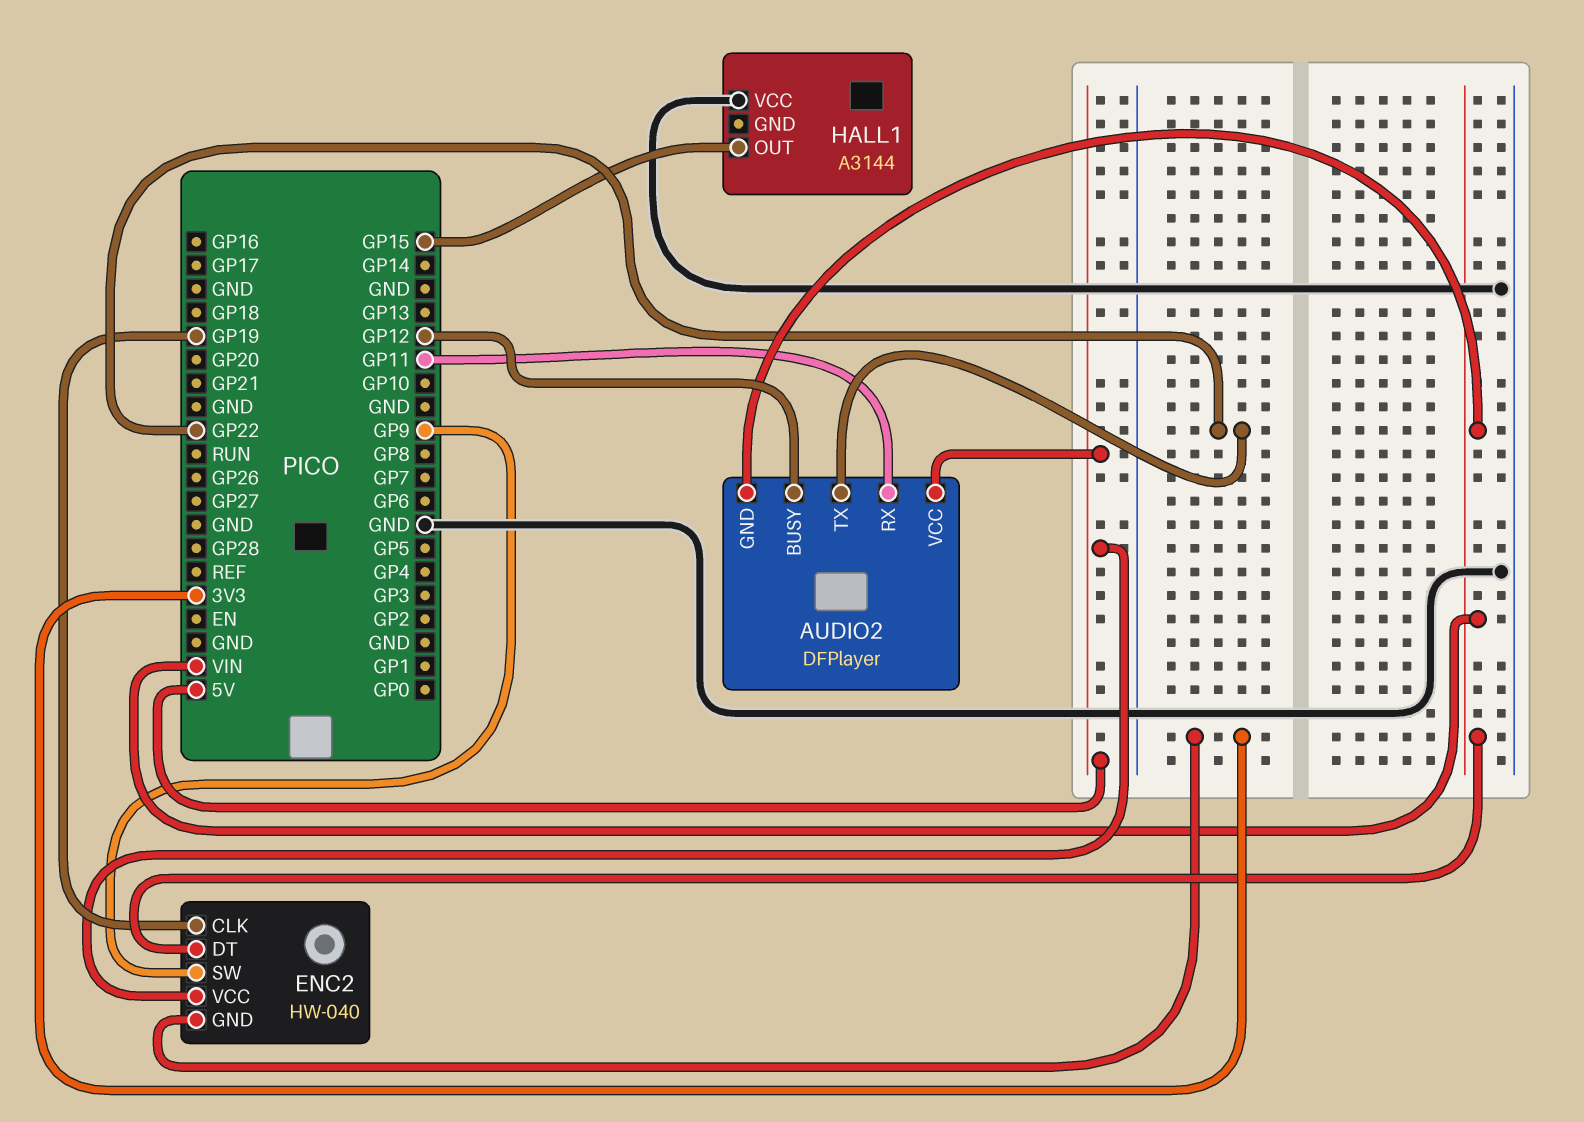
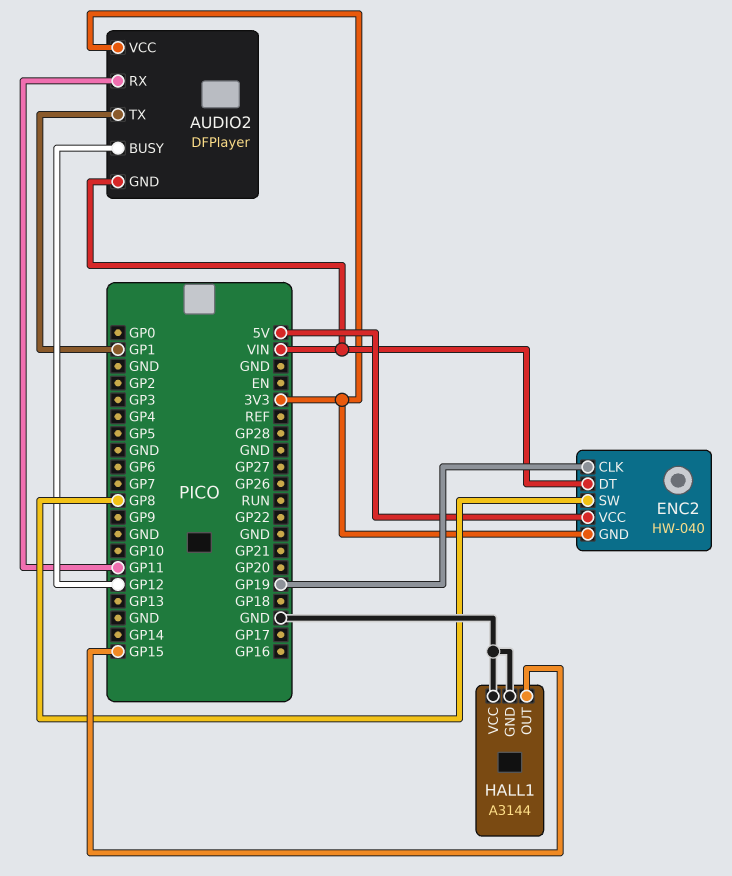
AUDIO2 pin TX: GP22 -> GP1
AUDIO2 pin VCC: 5V -> 3V3
ENC2 pin SW: GP9 -> GP8
HALL1 pin GND: none -> GND

